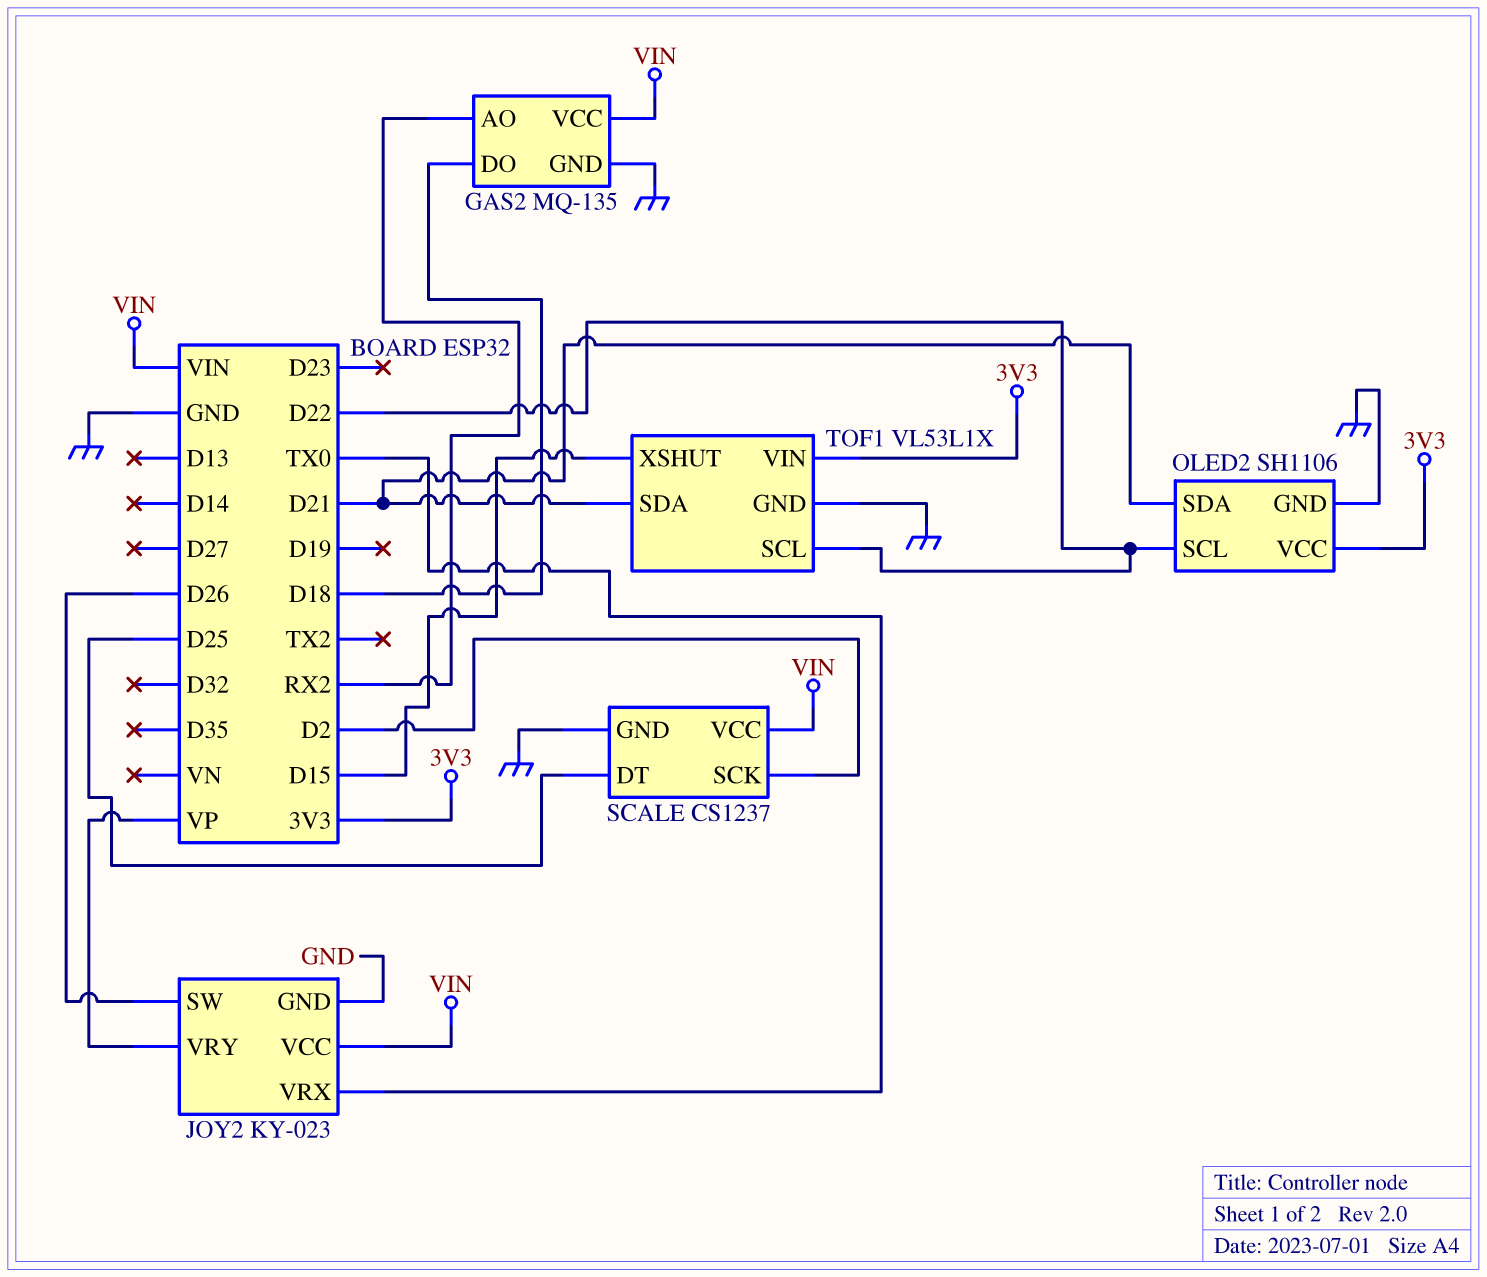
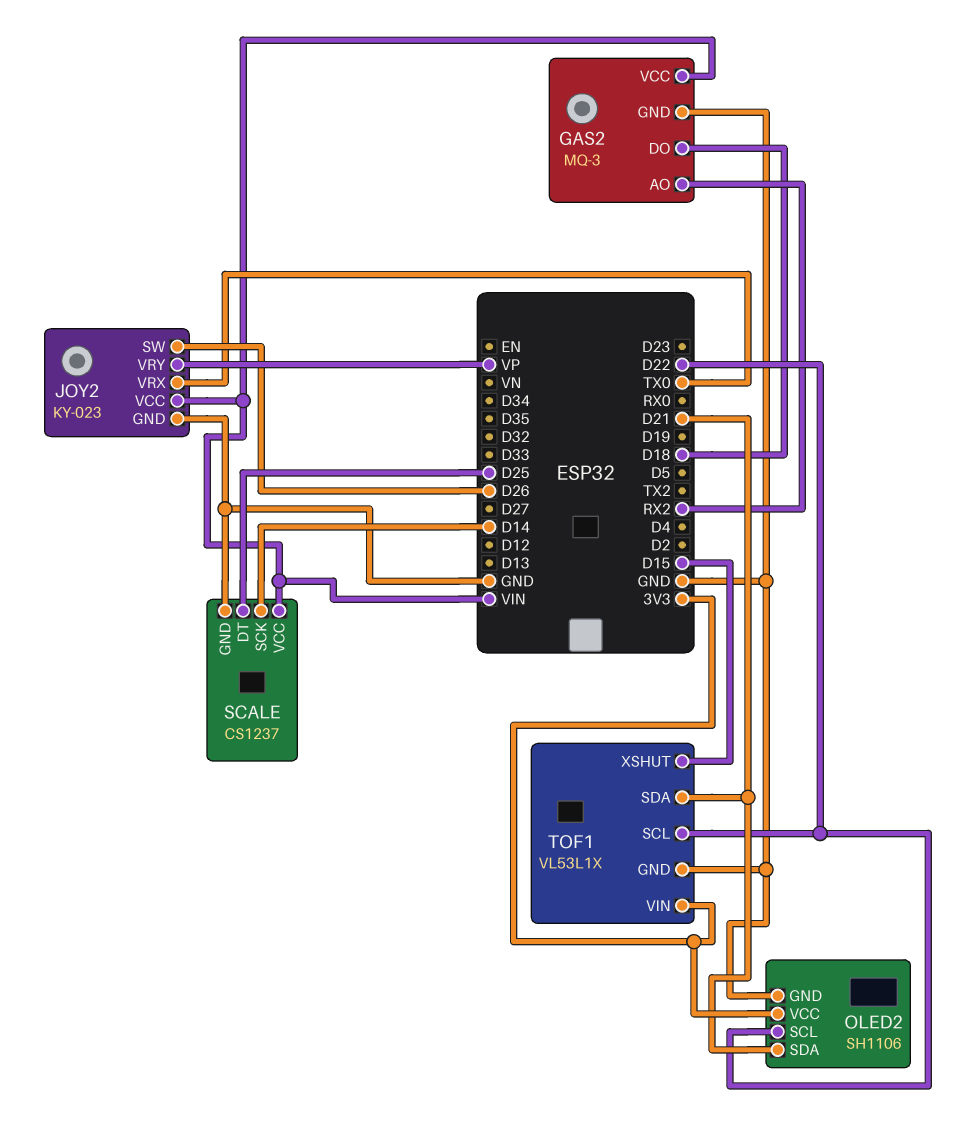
GAS2: MQ-135 -> MQ-3
SCALE pin SCK: D2 -> D14

